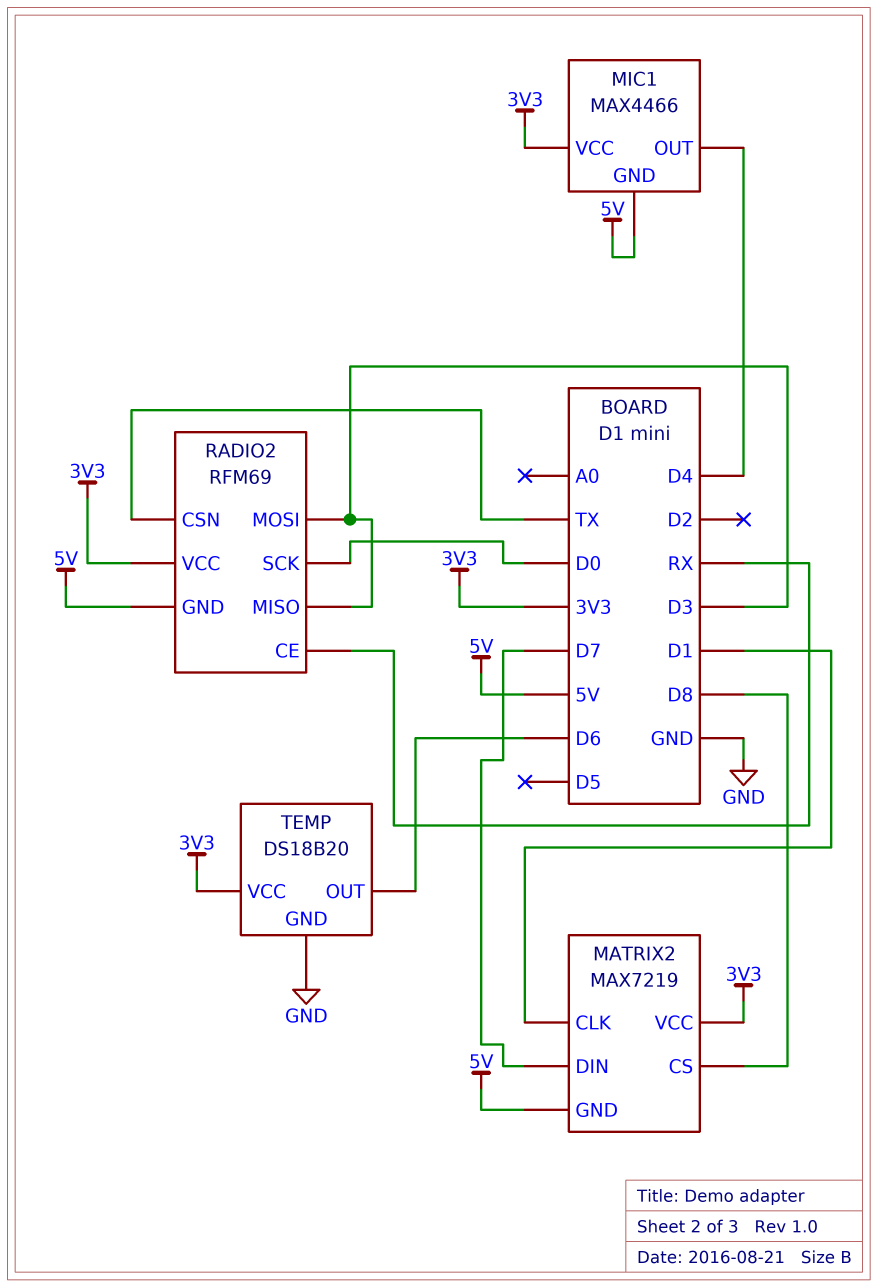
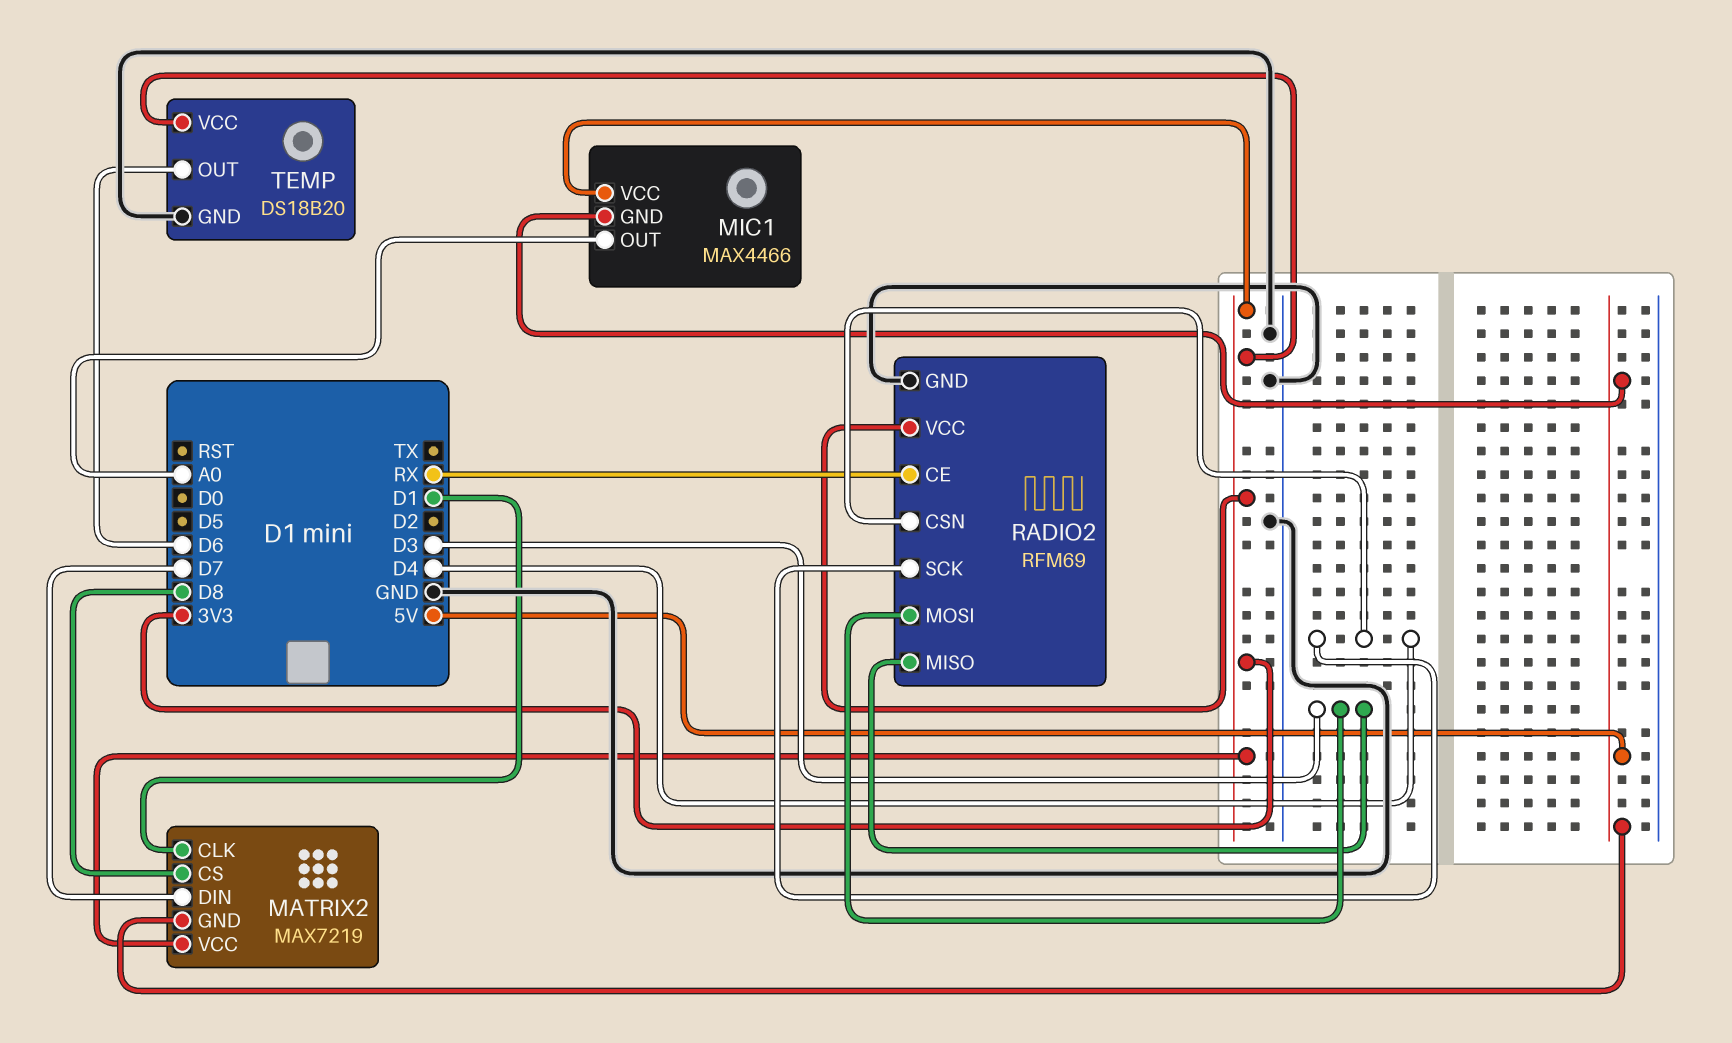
MIC1 pin OUT: D4 -> A0
RADIO2 pin CSN: TX -> D4
RADIO2 pin GND: 5V -> GND
RADIO2 pin SCK: D0 -> D4

